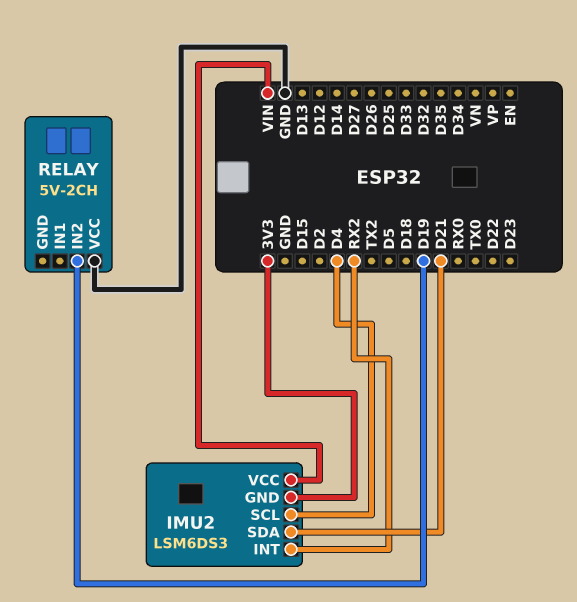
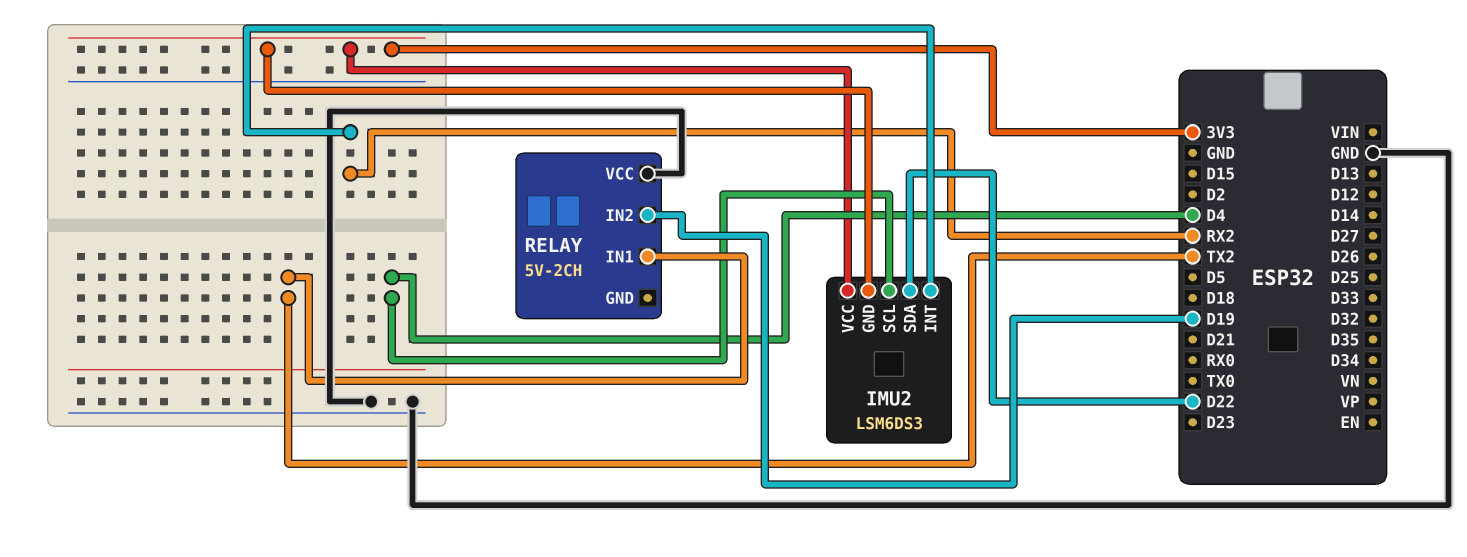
IMU2 pin SDA: D21 -> D22
IMU2 pin VCC: VIN -> 3V3
RELAY pin IN1: none -> TX2

